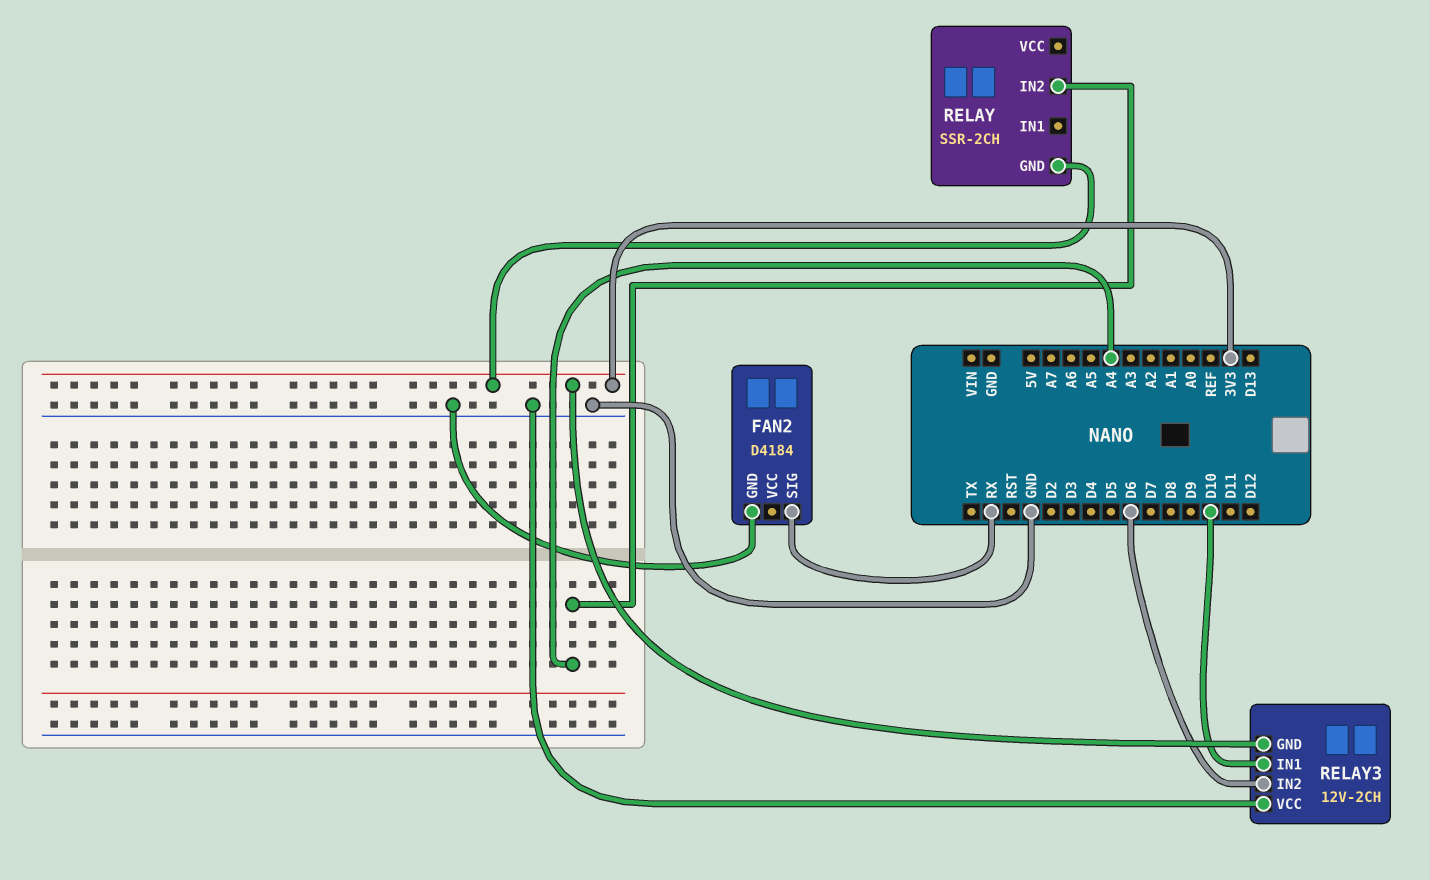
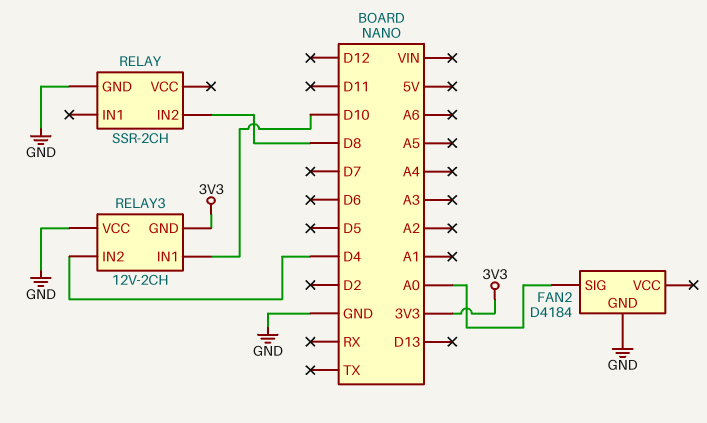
FAN2 pin SIG: RX -> A0
RELAY pin GND: 3V3 -> GND
RELAY pin IN2: A4 -> D8
RELAY3 pin IN2: D6 -> D4

